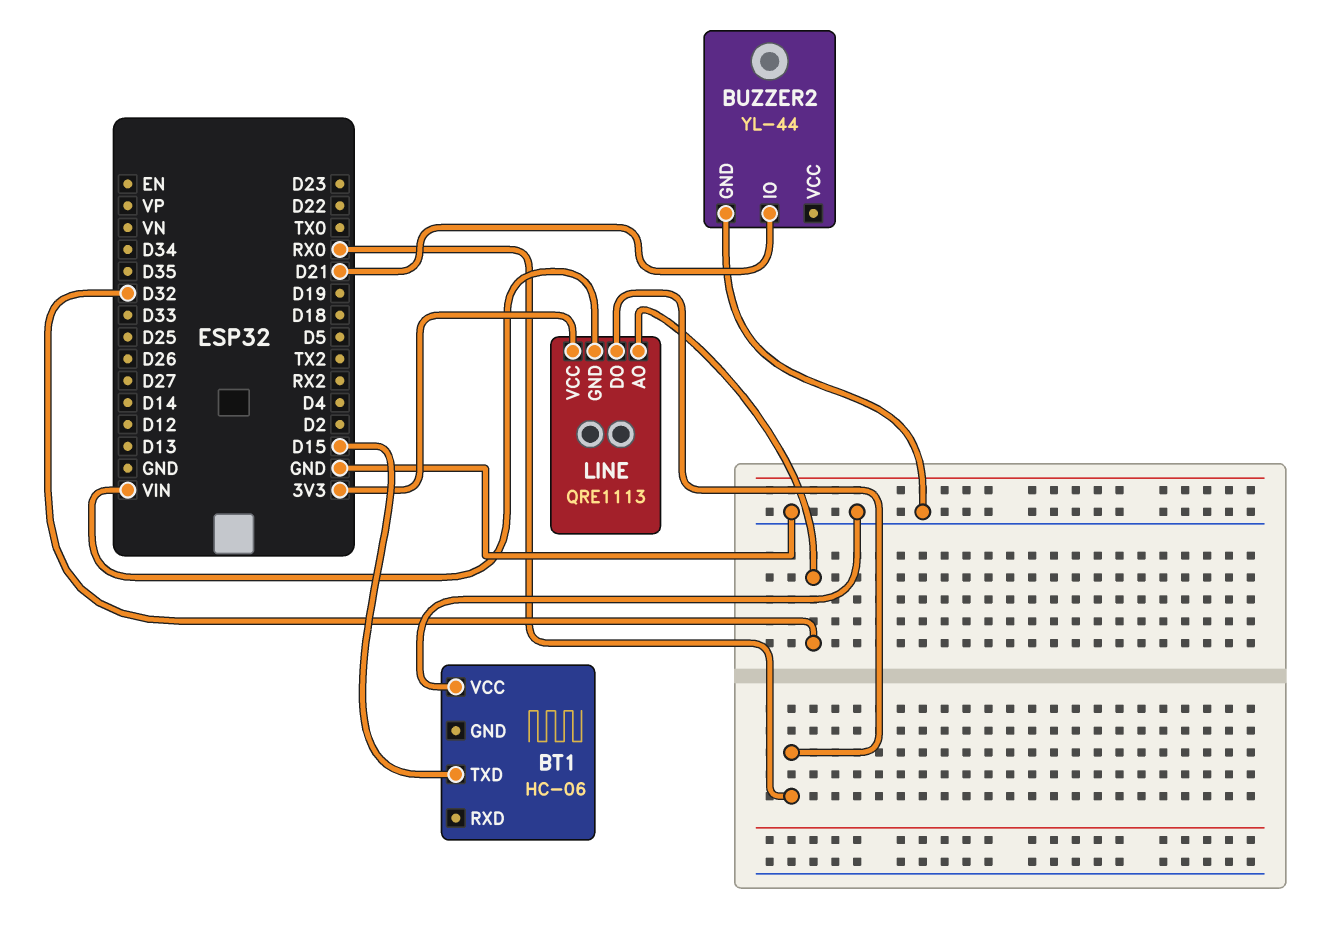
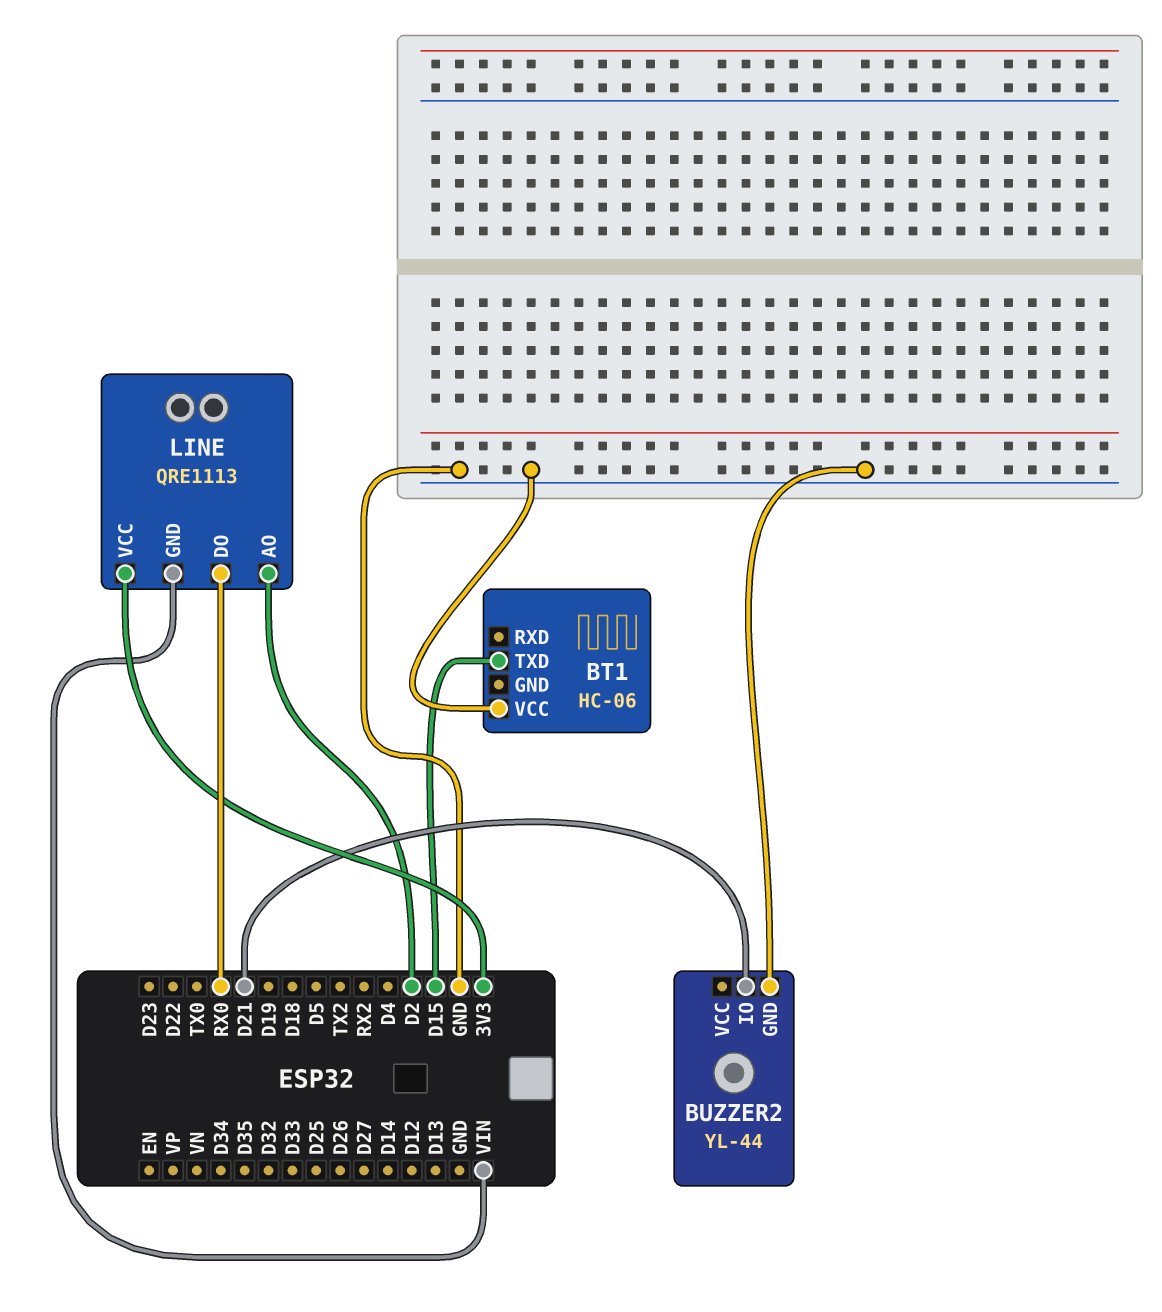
LINE pin AO: D32 -> D2

